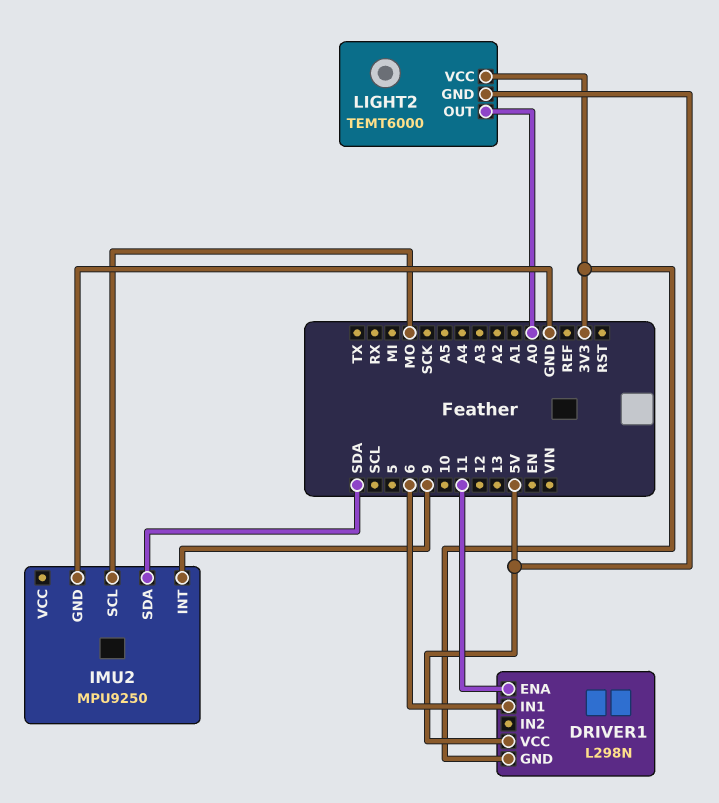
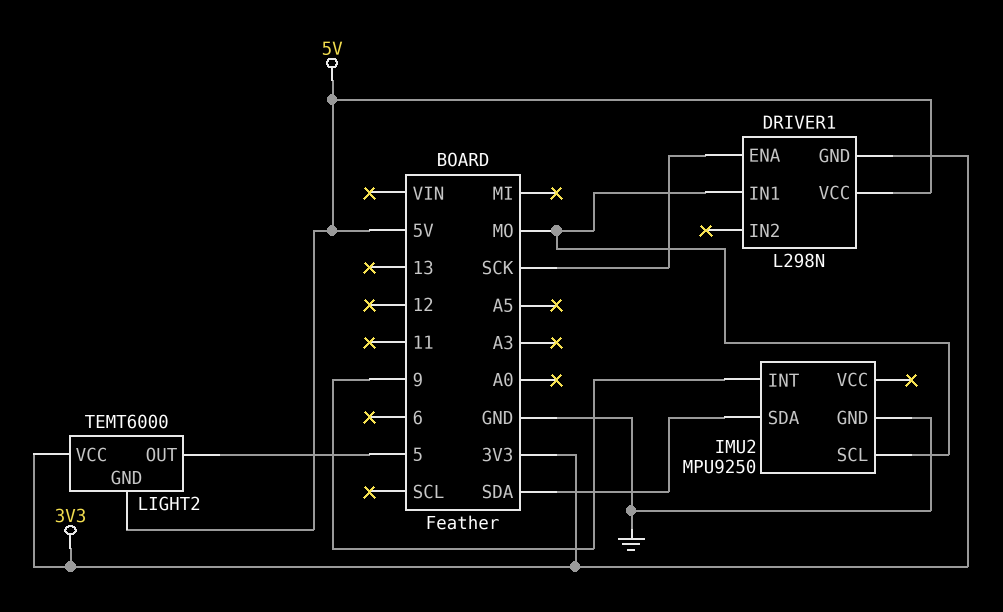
DRIVER1 pin ENA: 11 -> SCK
DRIVER1 pin IN1: 6 -> MO
LIGHT2 pin OUT: A0 -> 5

